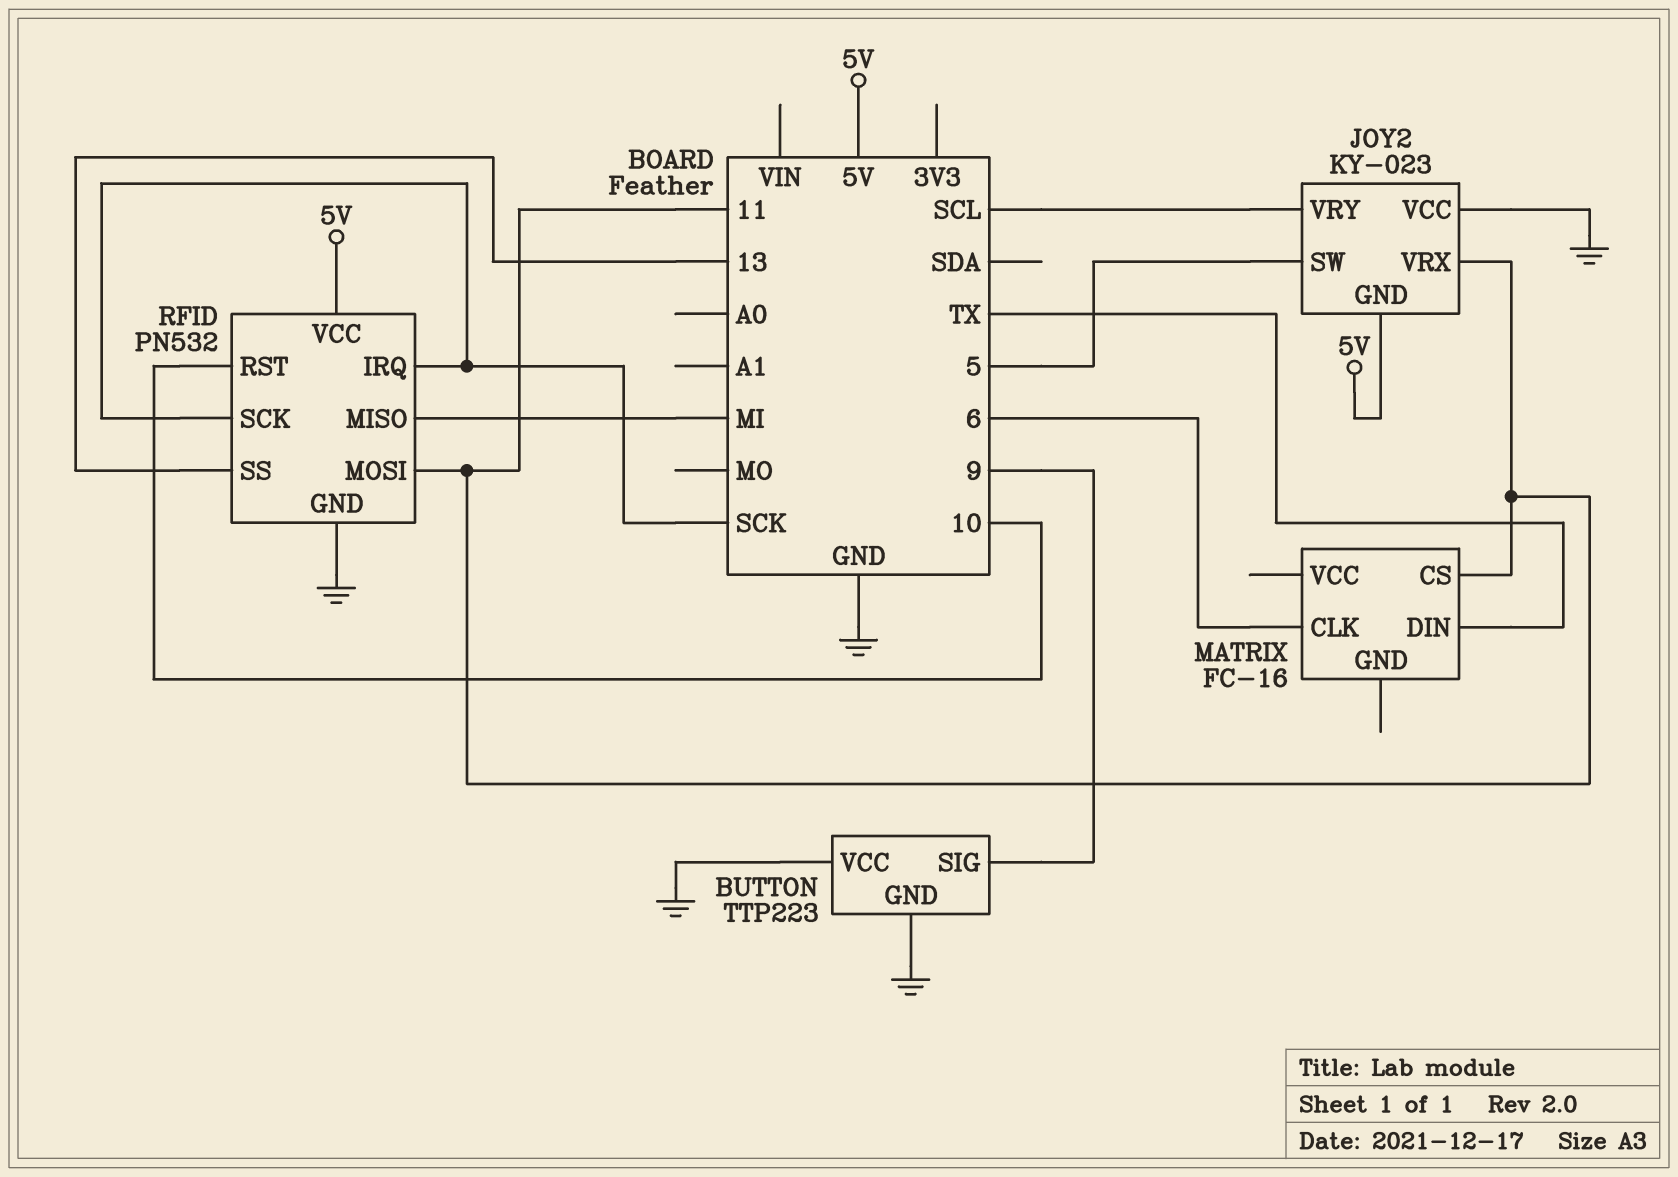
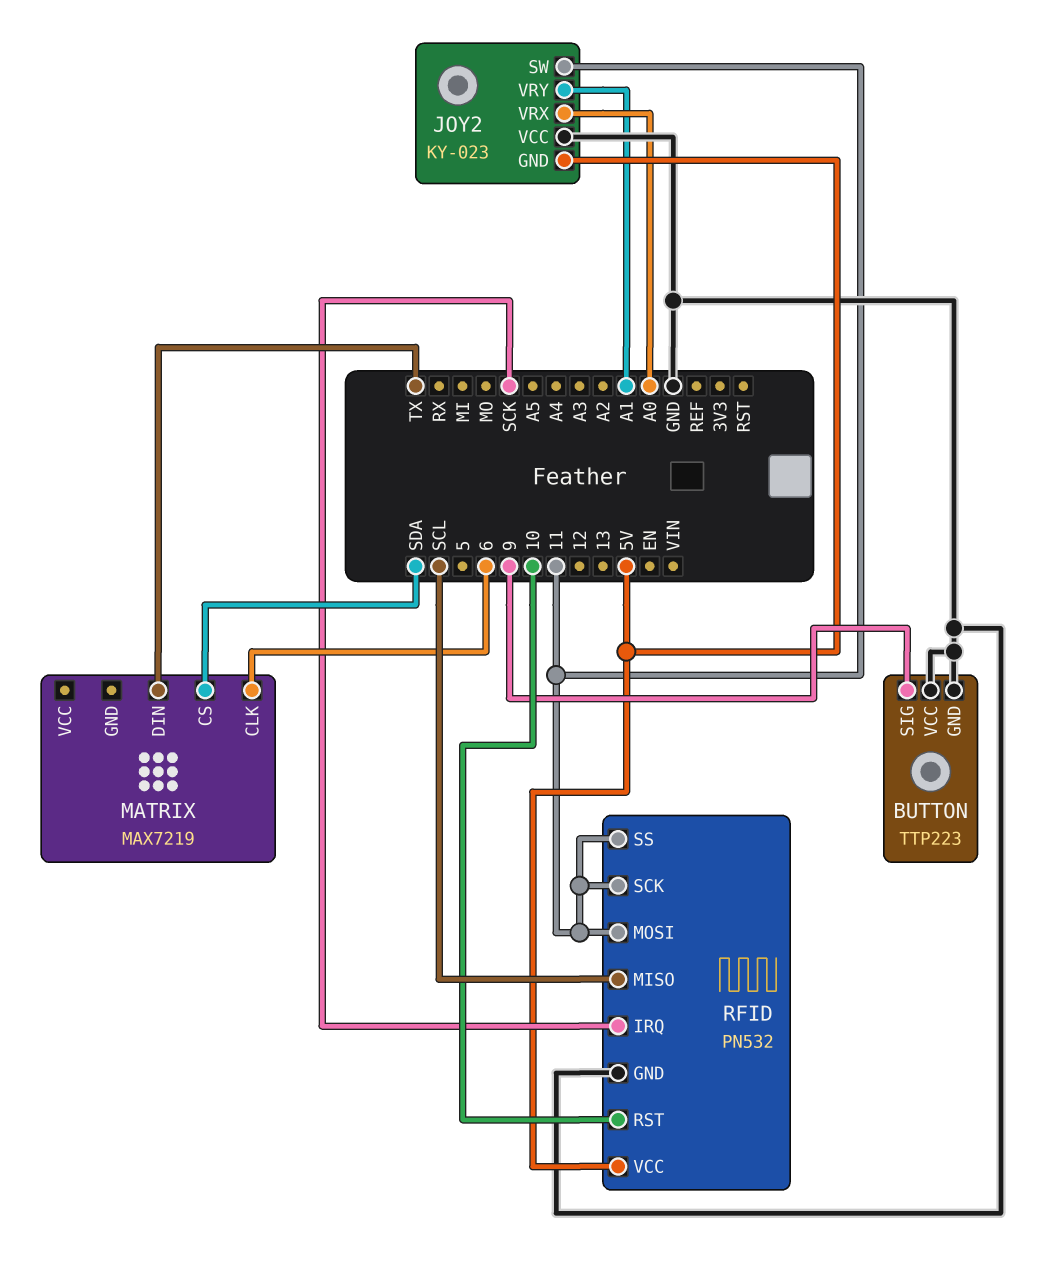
JOY2 pin SW: 5 -> 11
JOY2 pin VRX: 11 -> A0
JOY2 pin VRY: SCL -> A1
MATRIX: FC-16 -> MAX7219
MATRIX pin CS: 11 -> SDA
RFID pin MISO: MI -> SCL
RFID pin SCK: SCK -> 11
RFID pin SS: 13 -> 11

